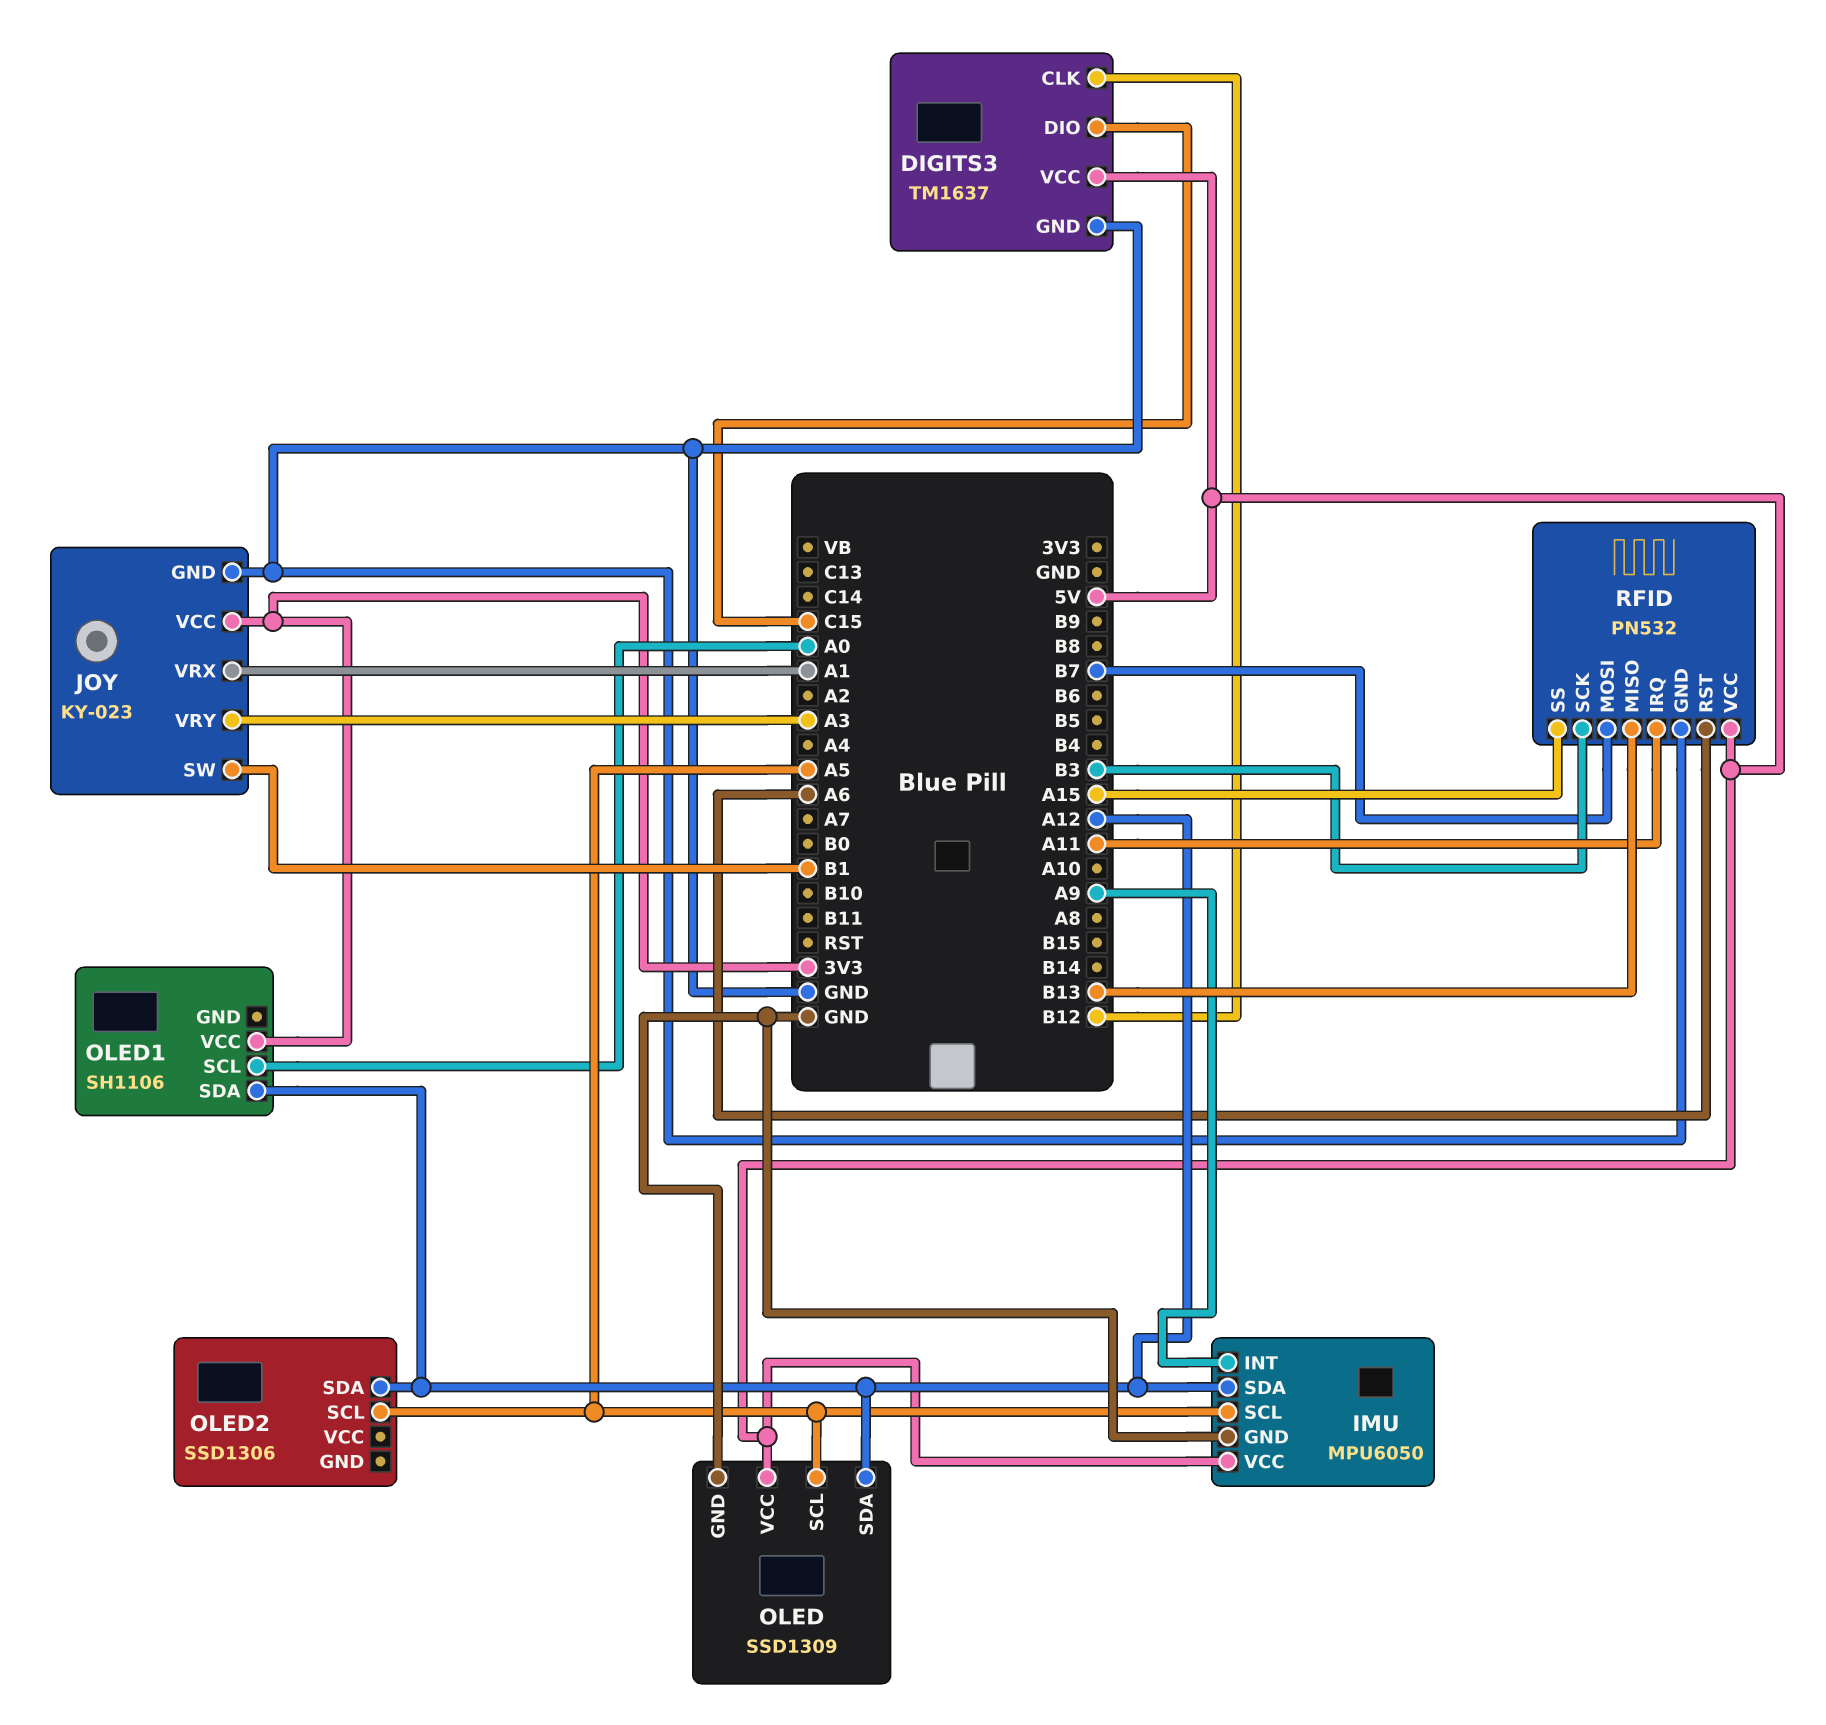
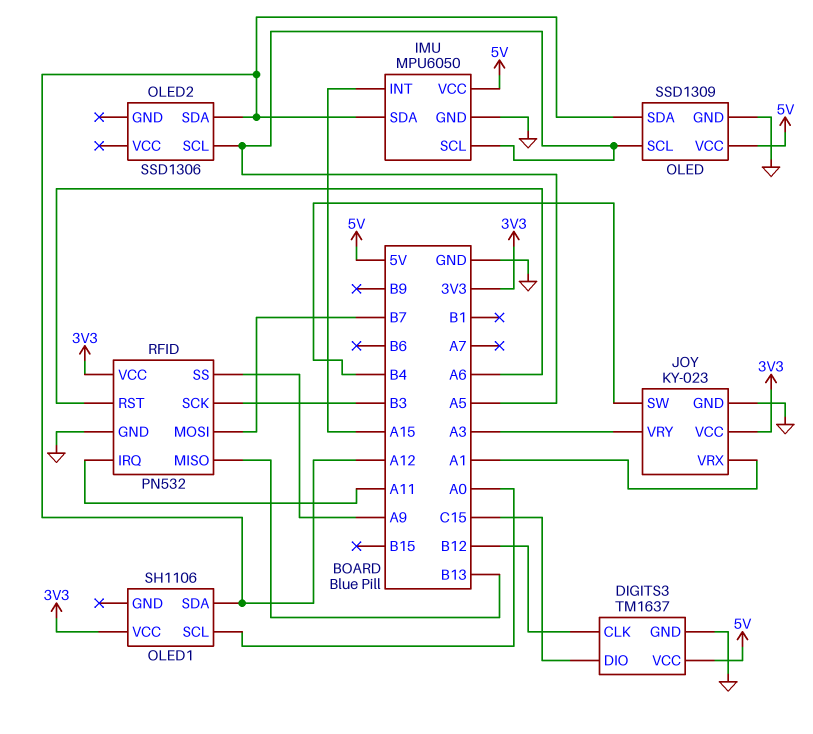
IMU pin INT: A9 -> A15
JOY pin SW: B1 -> B4
RFID pin SS: A15 -> A9
RFID pin VCC: 5V -> 3V3

